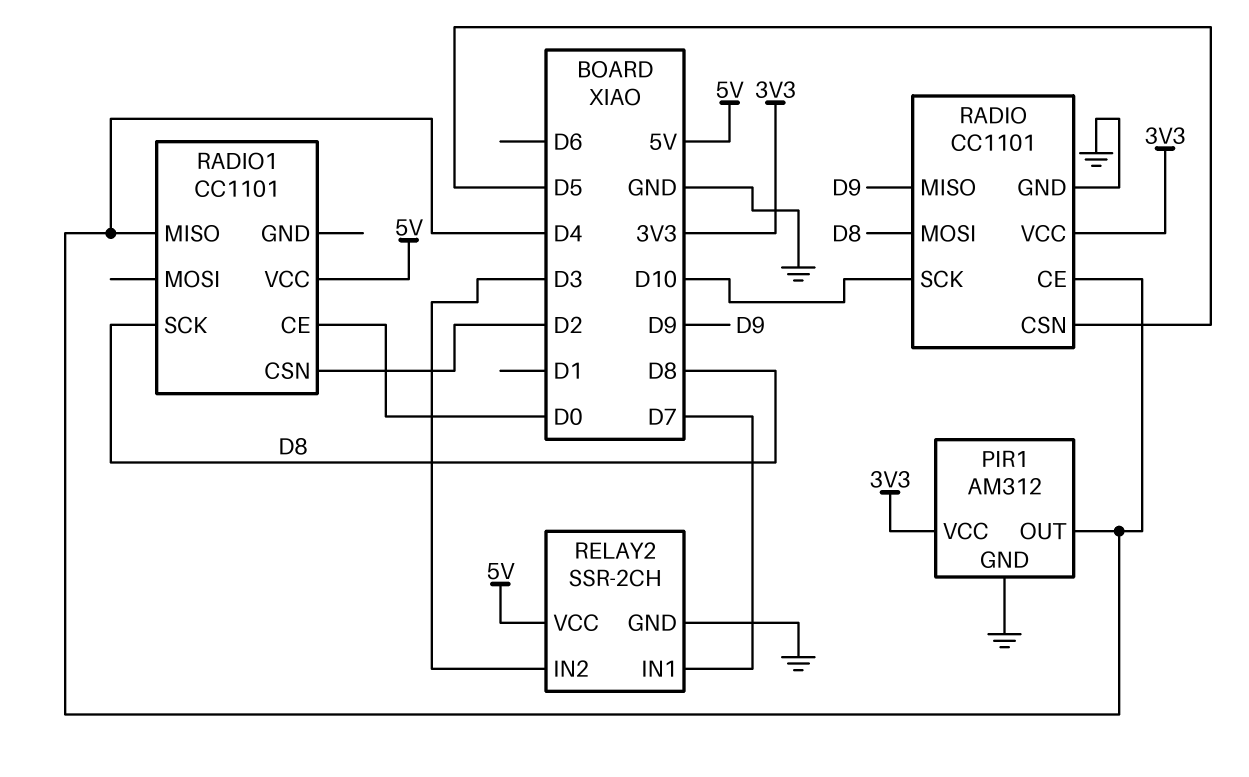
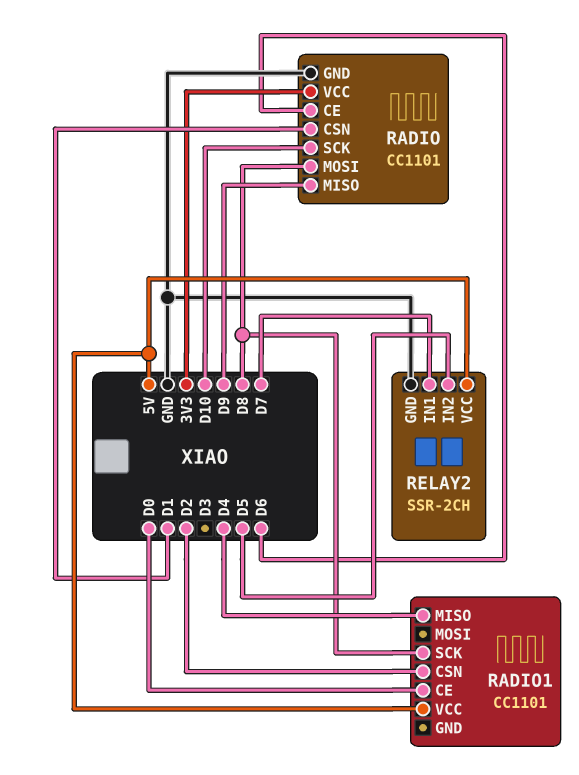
PIR1: AM312 -> none
PIR1 pin GND: GND -> none
PIR1 pin OUT: D4 -> none
PIR1 pin VCC: 3V3 -> none
RADIO pin CE: D4 -> D6
RADIO pin CSN: D5 -> D1
RELAY2 pin IN2: D3 -> D5

